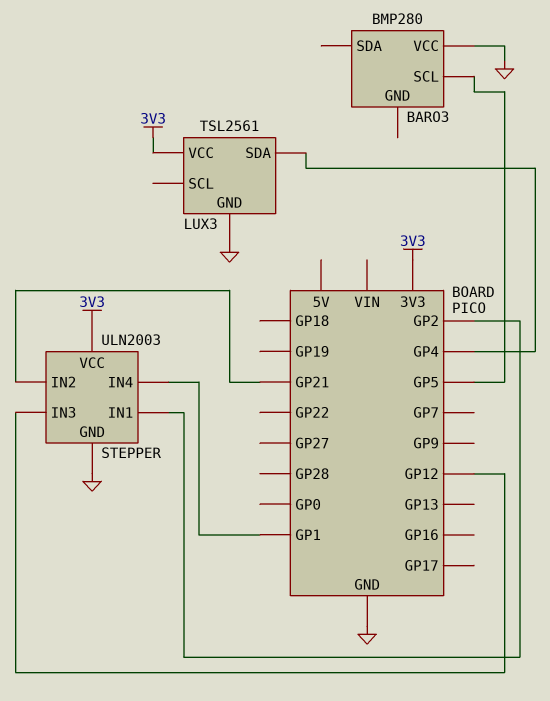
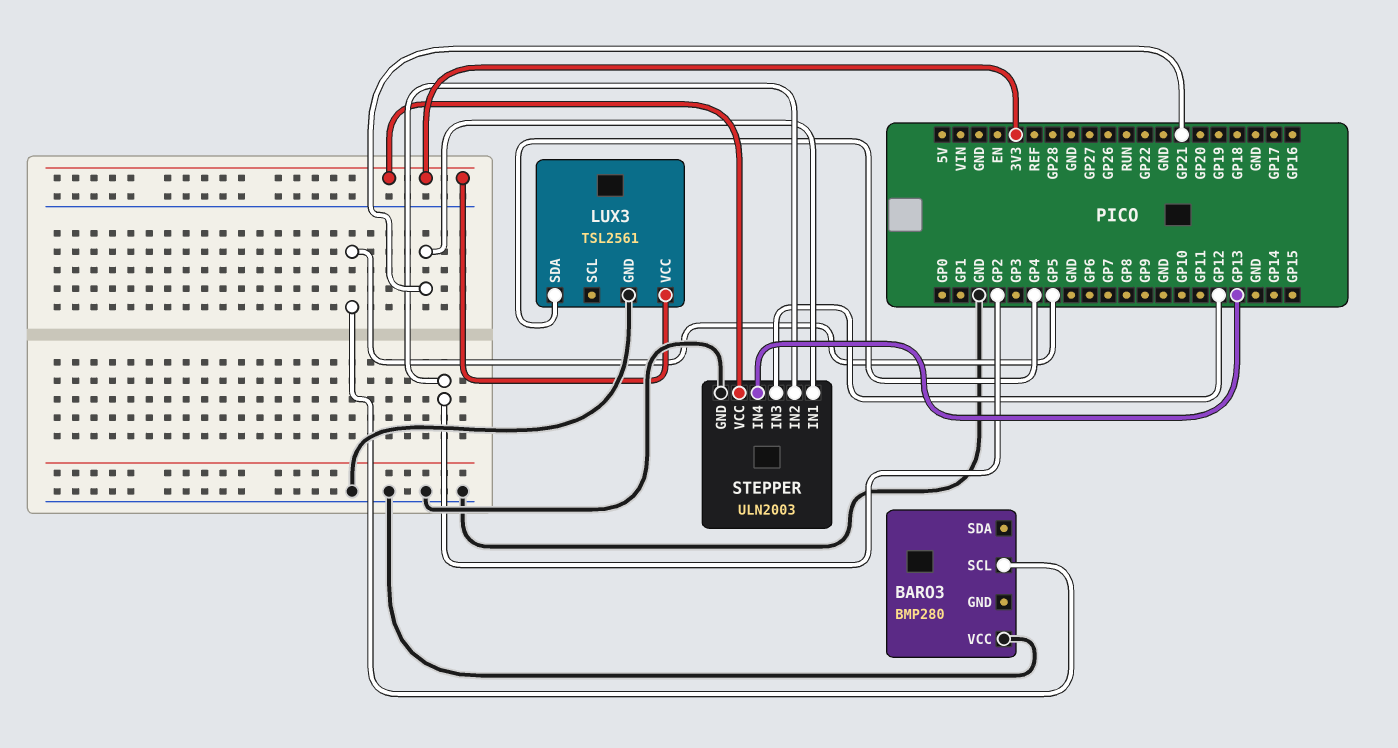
STEPPER pin IN1: GP2 -> GP21
STEPPER pin IN2: GP21 -> GP2
STEPPER pin IN4: GP1 -> GP13

